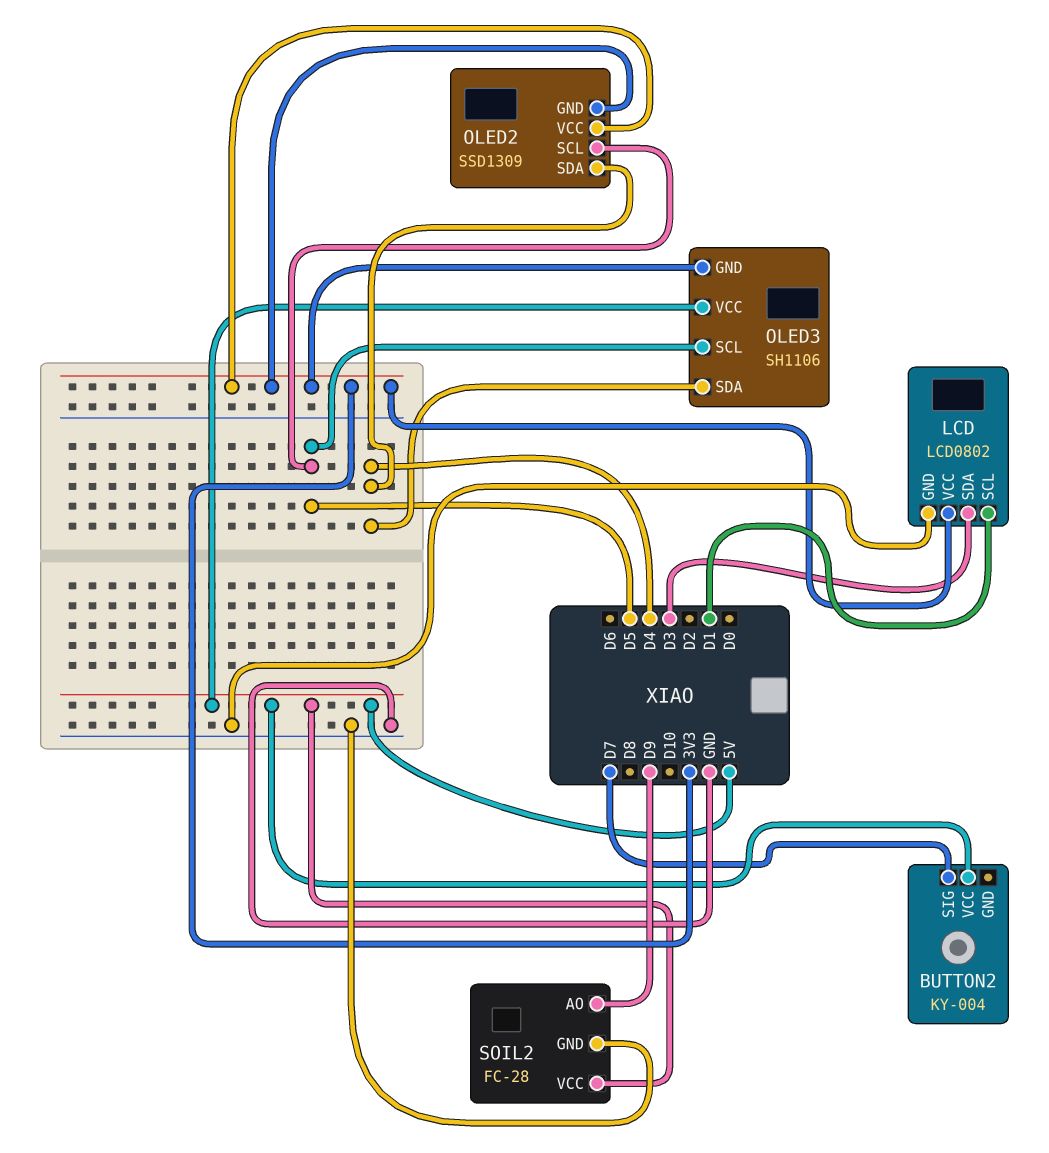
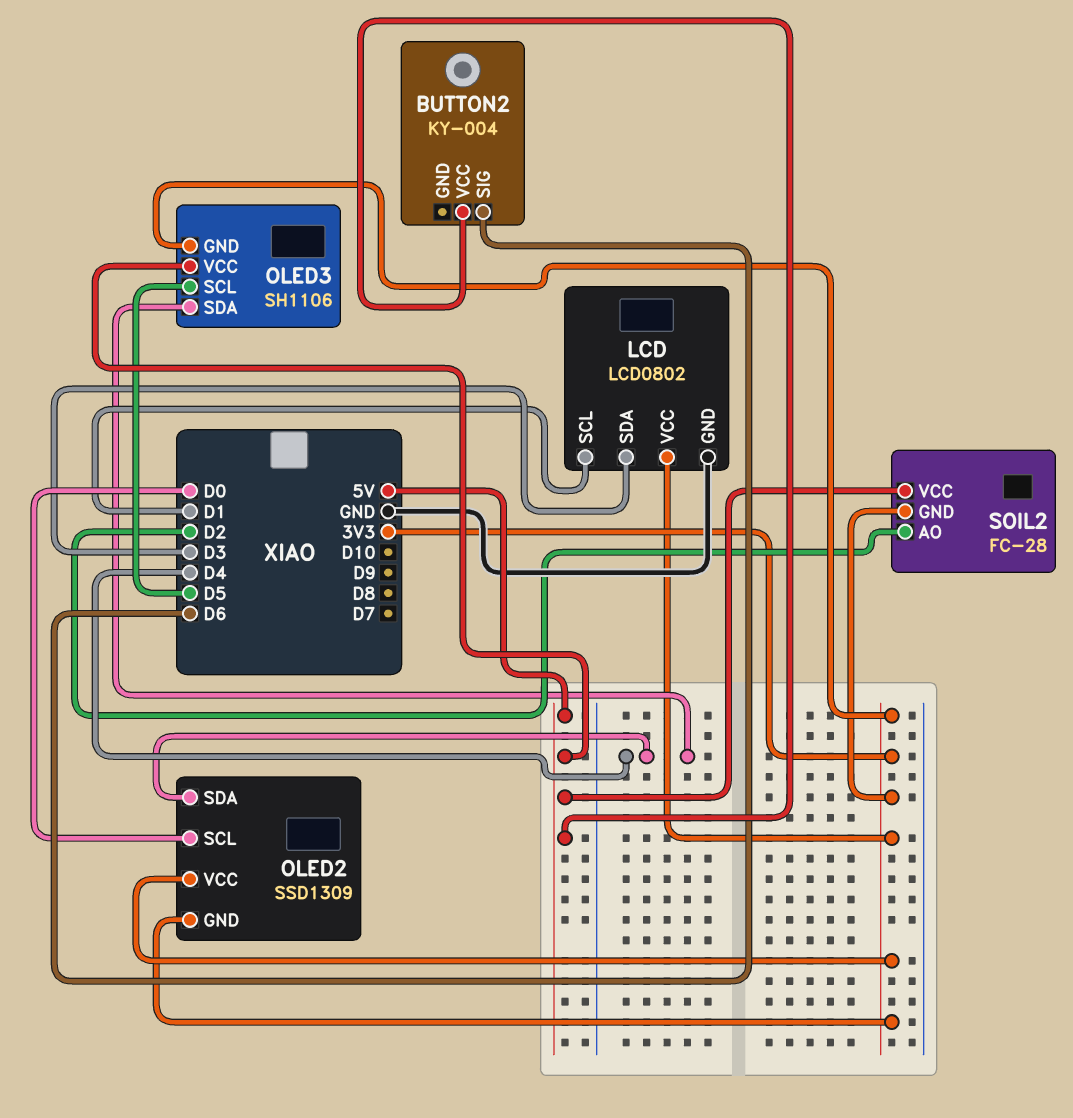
BUTTON2 pin SIG: D7 -> D6
OLED2 pin SCL: D5 -> D0
SOIL2 pin AO: D9 -> D2
SOIL2 pin GND: GND -> 3V3

